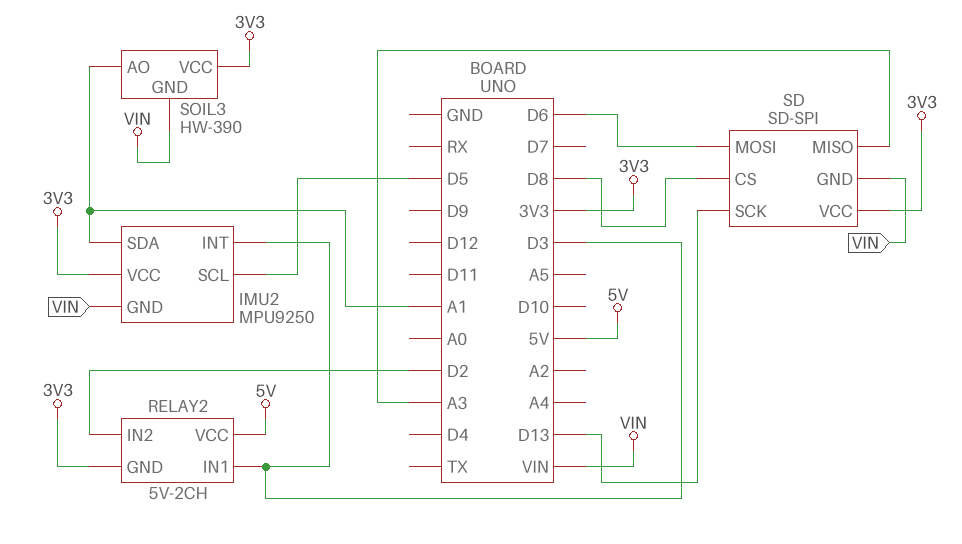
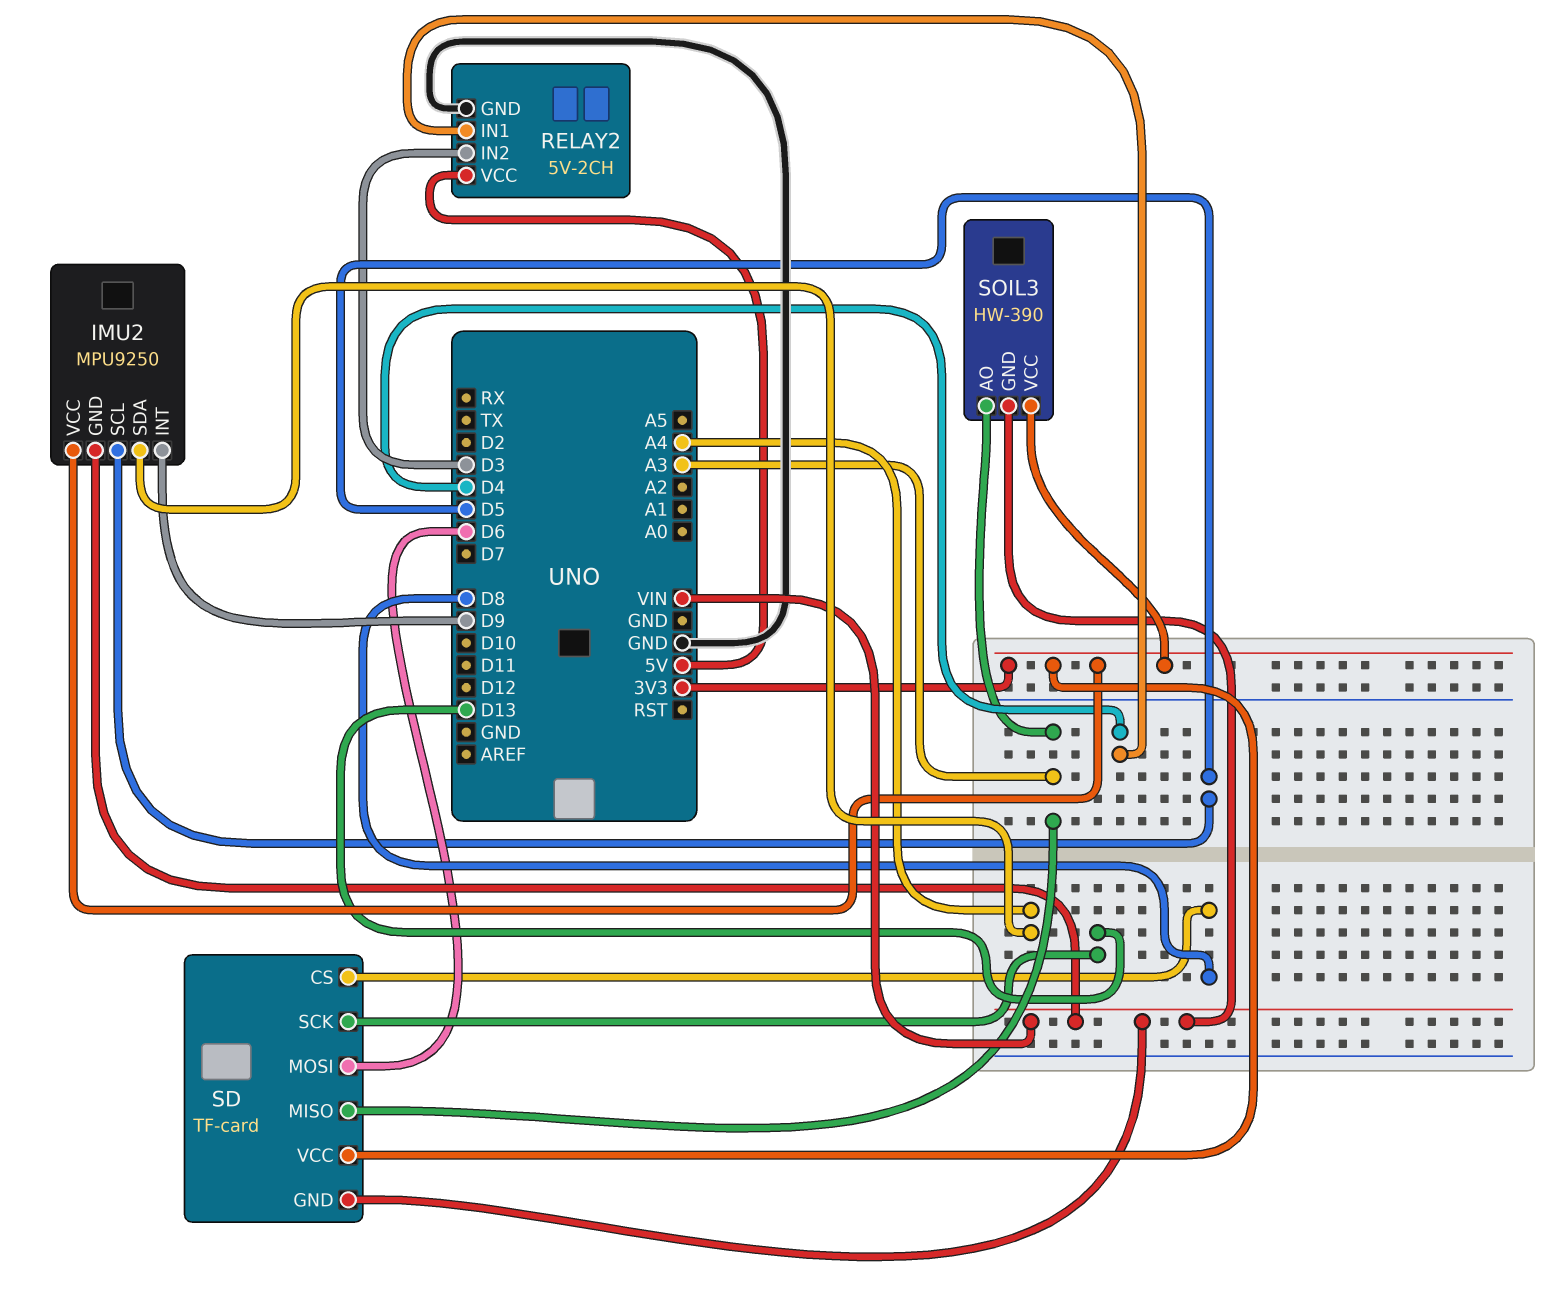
IMU2 pin INT: D3 -> D9
IMU2 pin SDA: A1 -> A4
RELAY2 pin GND: 3V3 -> GND
RELAY2 pin IN1: D3 -> D4
RELAY2 pin IN2: D2 -> D3
SD: SD-SPI -> TF-card
SOIL3 pin AO: A1 -> A3

